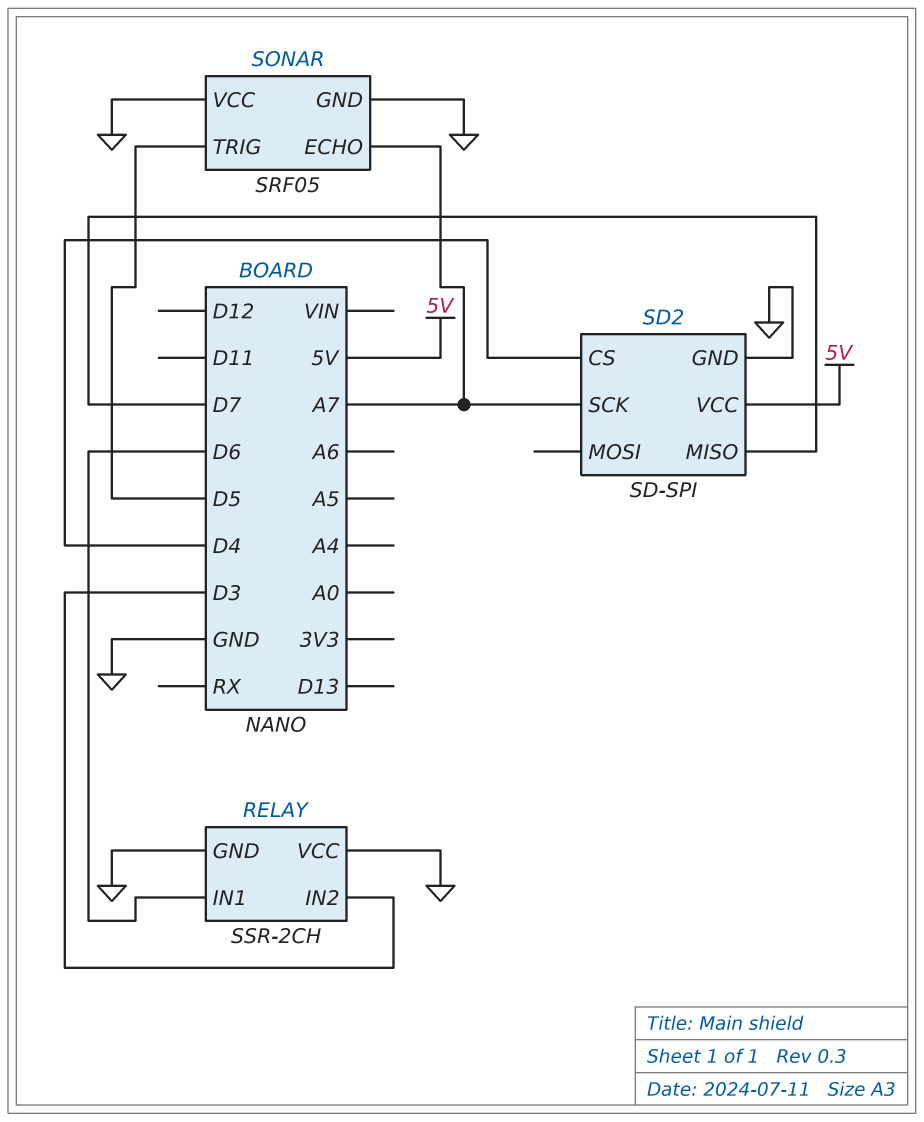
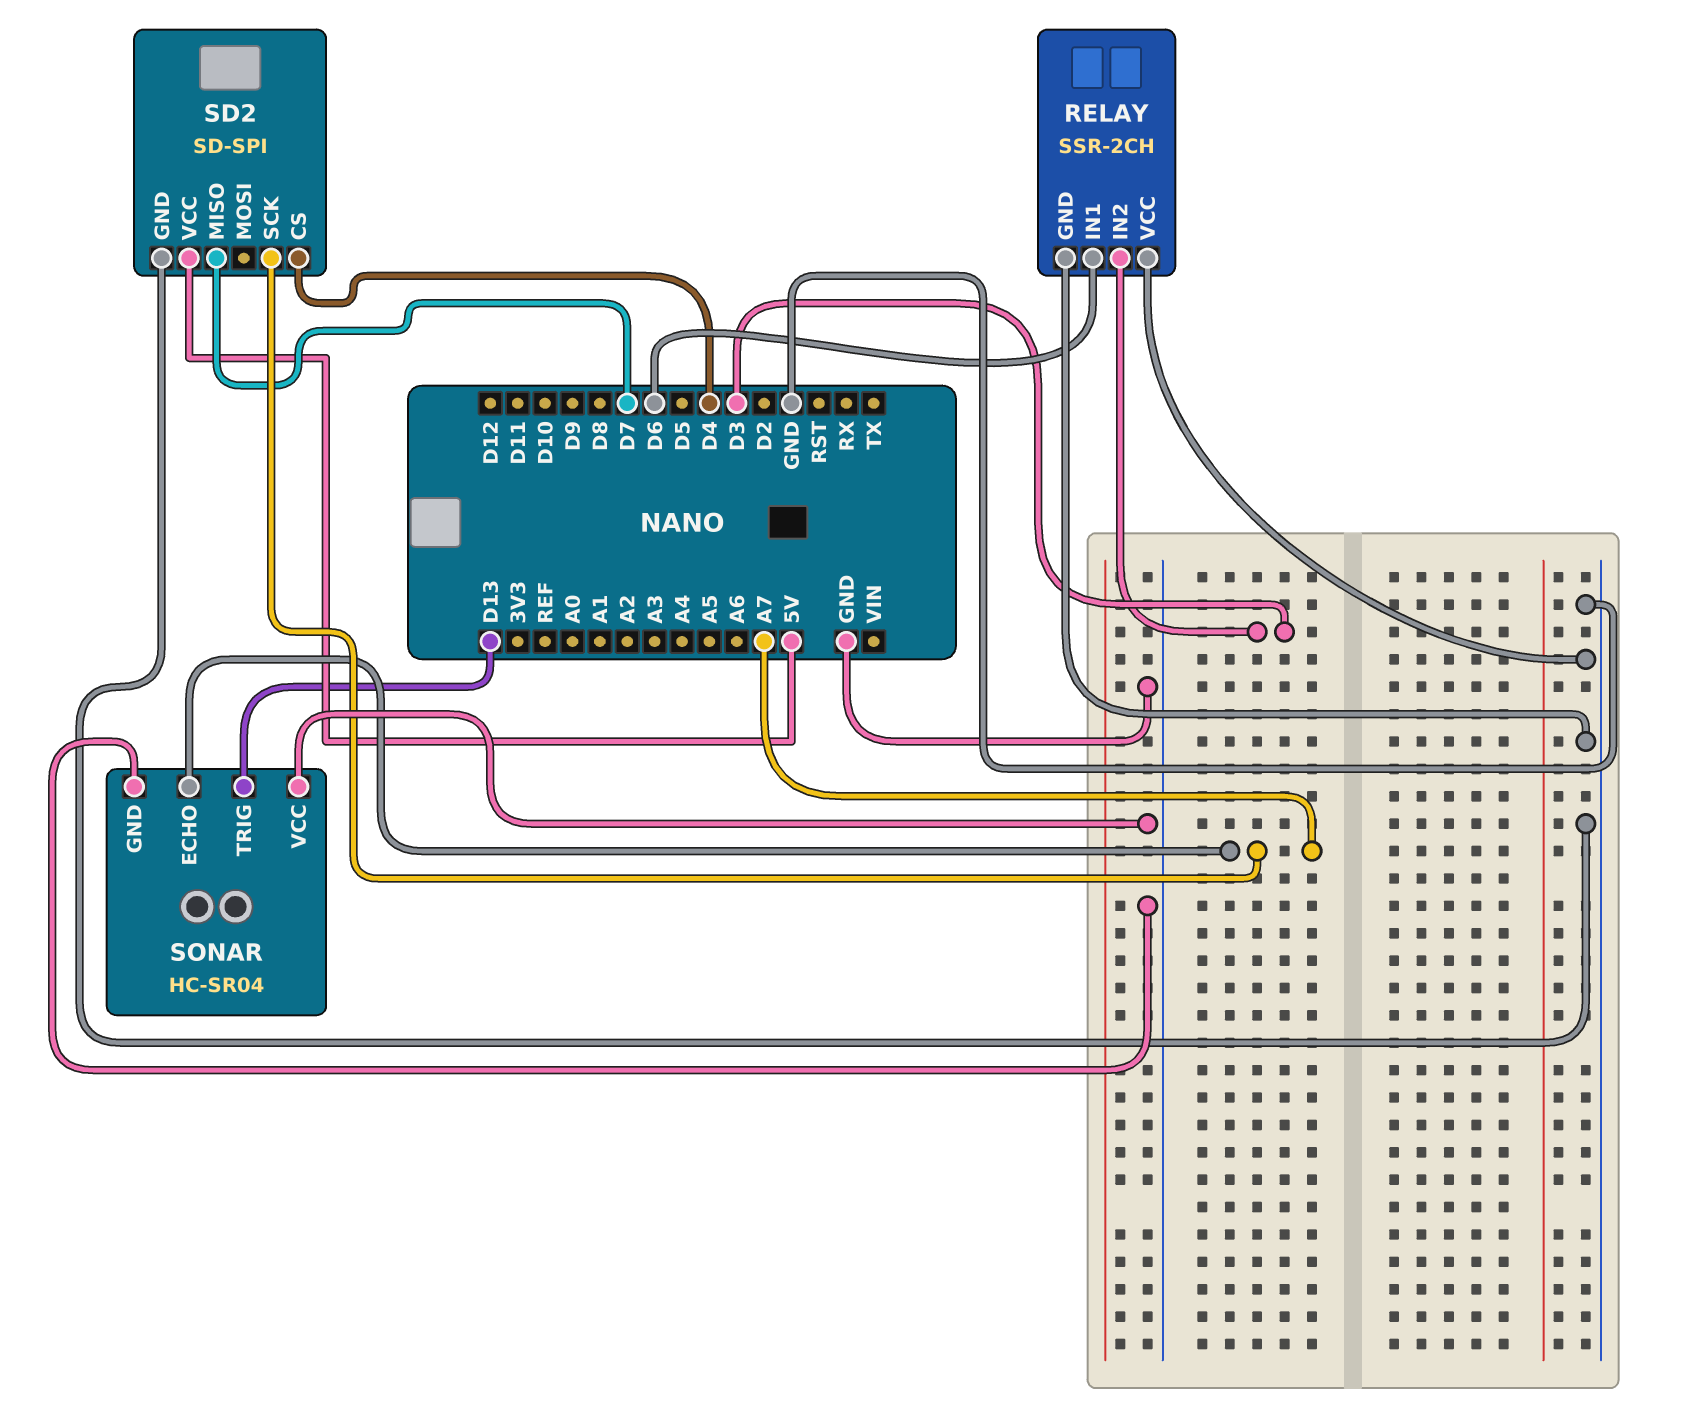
SONAR: SRF05 -> HC-SR04
SONAR pin TRIG: D5 -> D13

